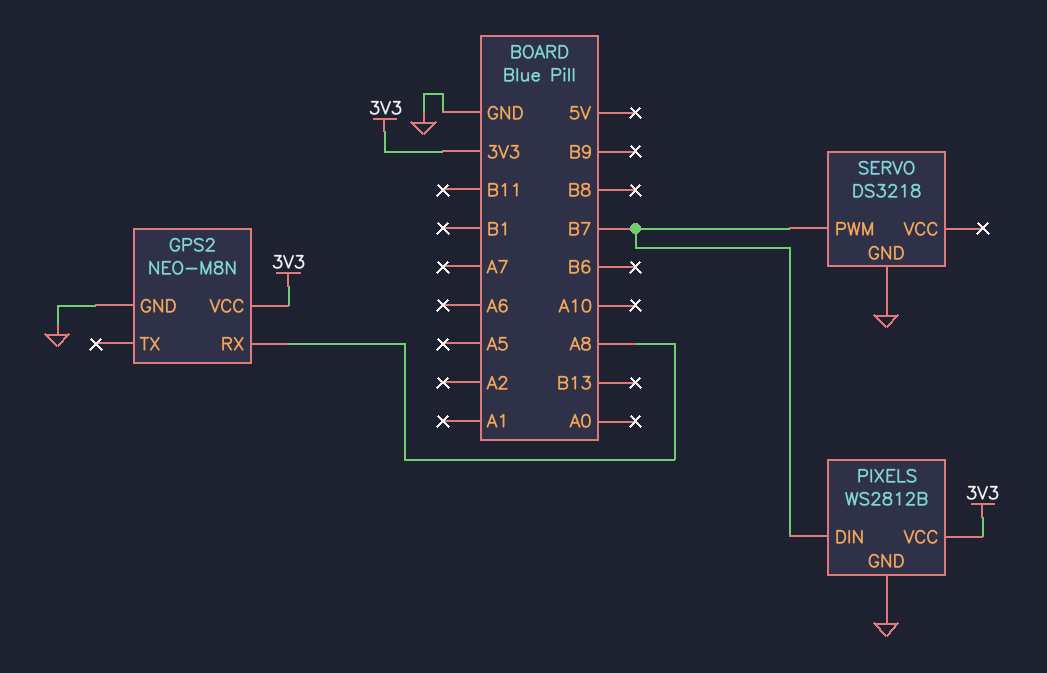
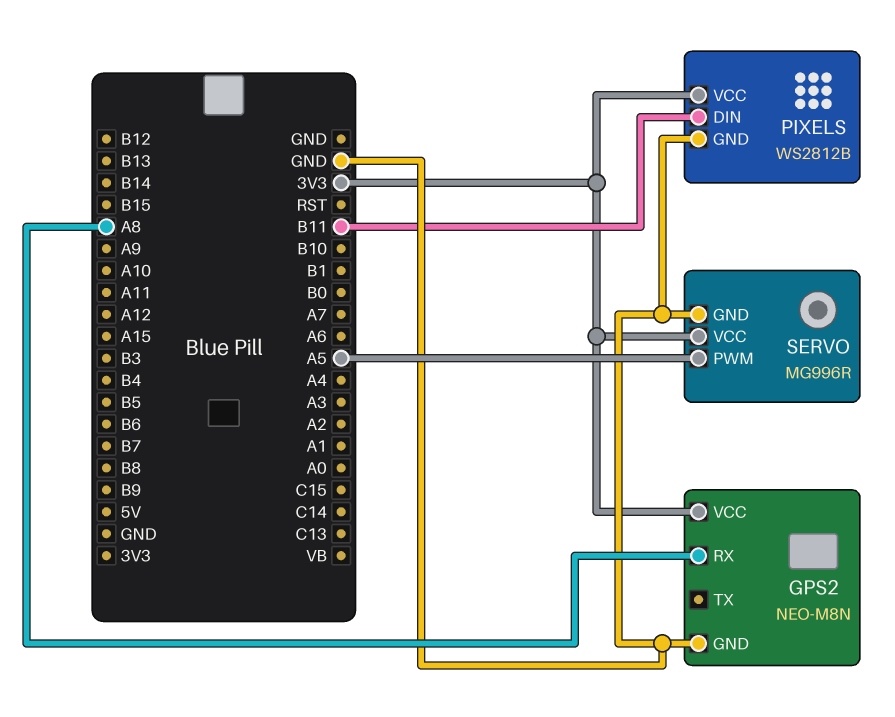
PIXELS pin DIN: B7 -> B11
SERVO: DS3218 -> MG996R
SERVO pin PWM: B7 -> A5
SERVO pin VCC: none -> 3V3

